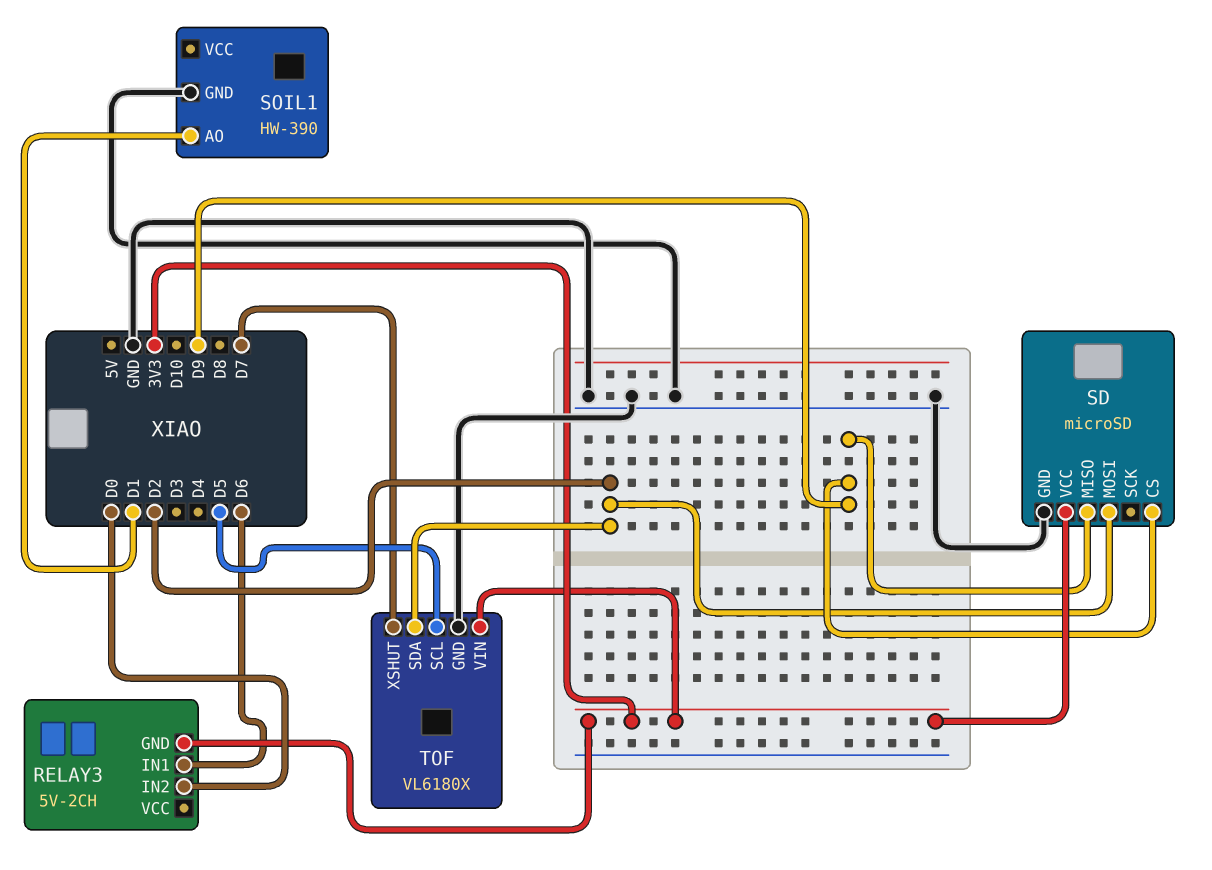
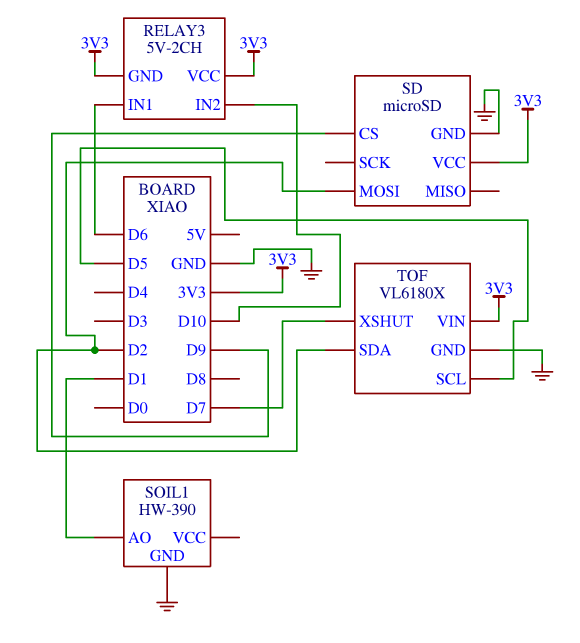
RELAY3 pin IN2: D0 -> D10
RELAY3 pin VCC: none -> 3V3
SD pin MISO: D9 -> none

